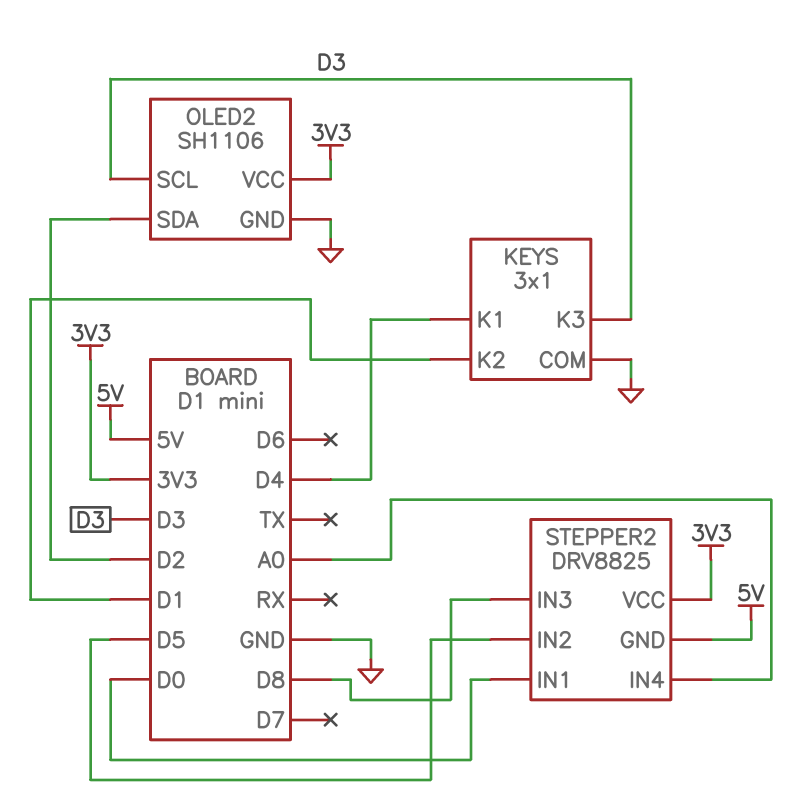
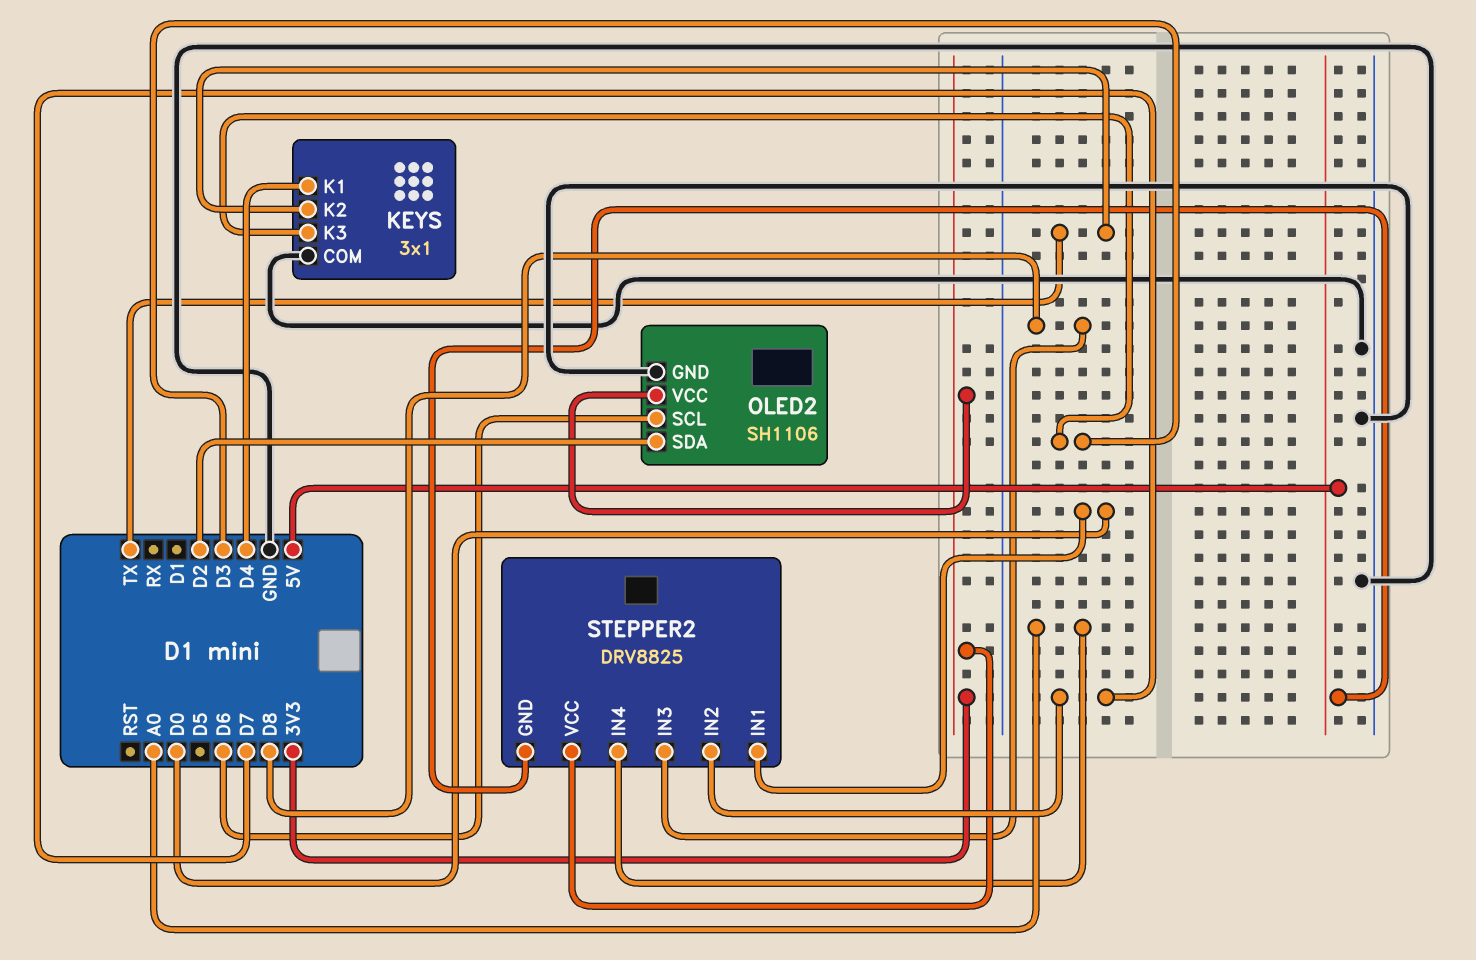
KEYS pin K2: D1 -> TX
OLED2 pin SCL: D3 -> D6
STEPPER2 pin IN2: D5 -> D7

